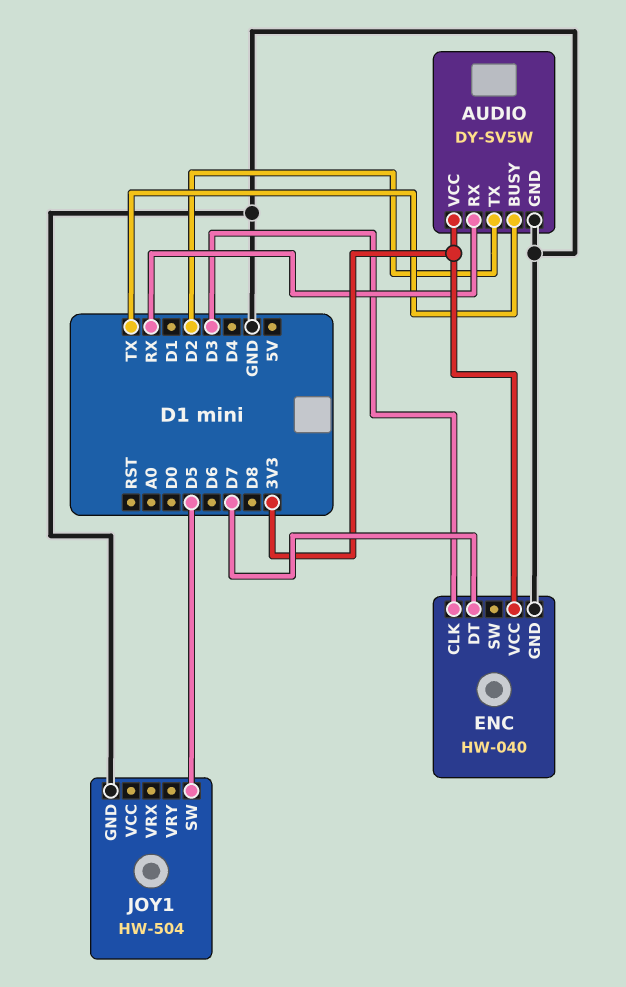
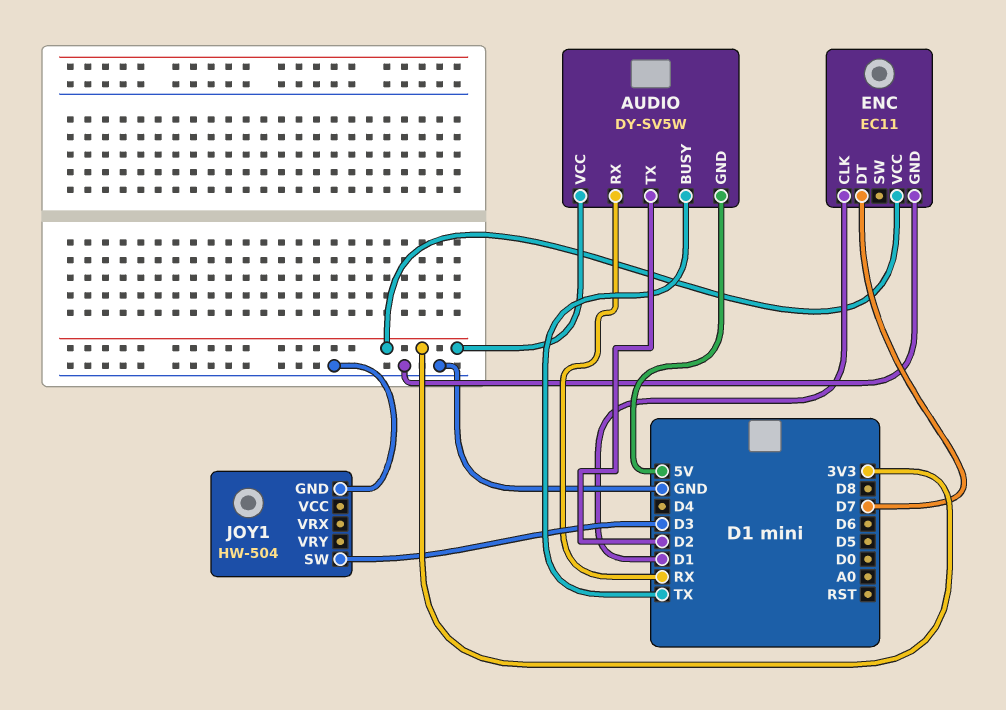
AUDIO pin GND: GND -> 5V
ENC: HW-040 -> EC11
ENC pin CLK: D3 -> D1
JOY1 pin SW: D5 -> D3

